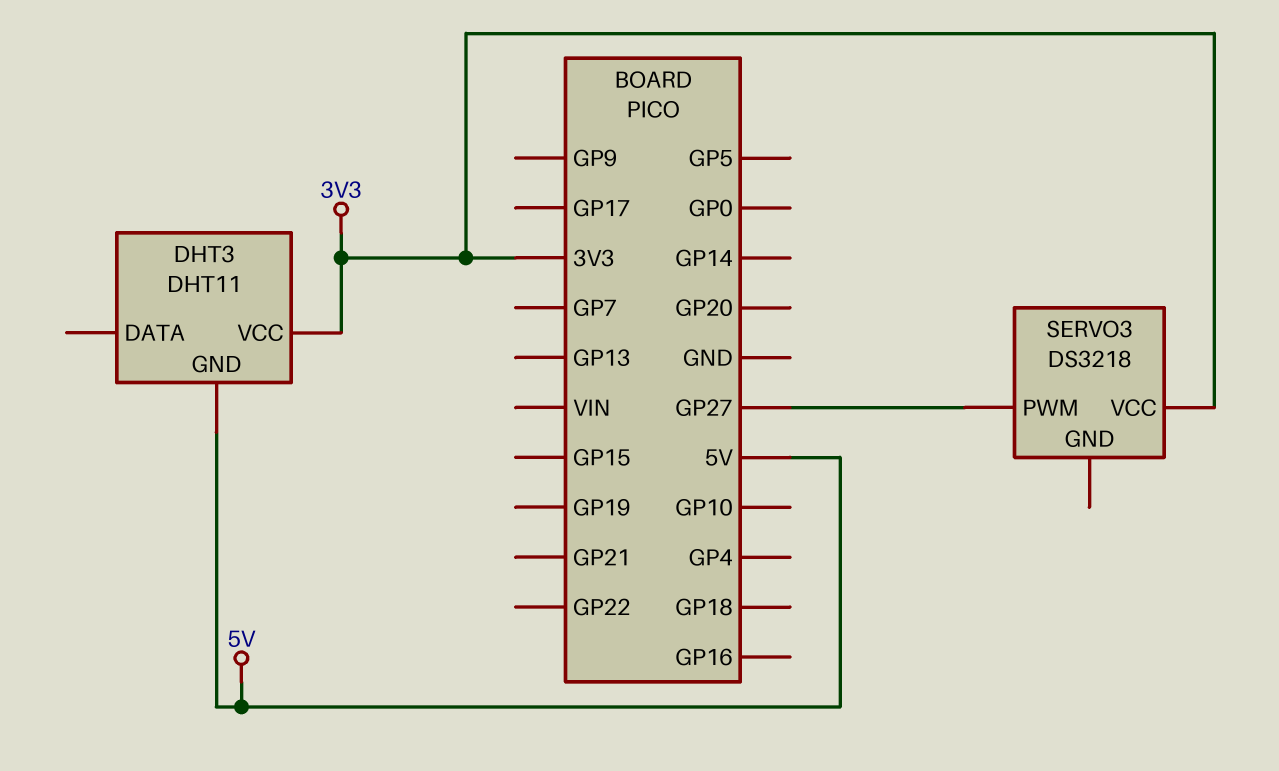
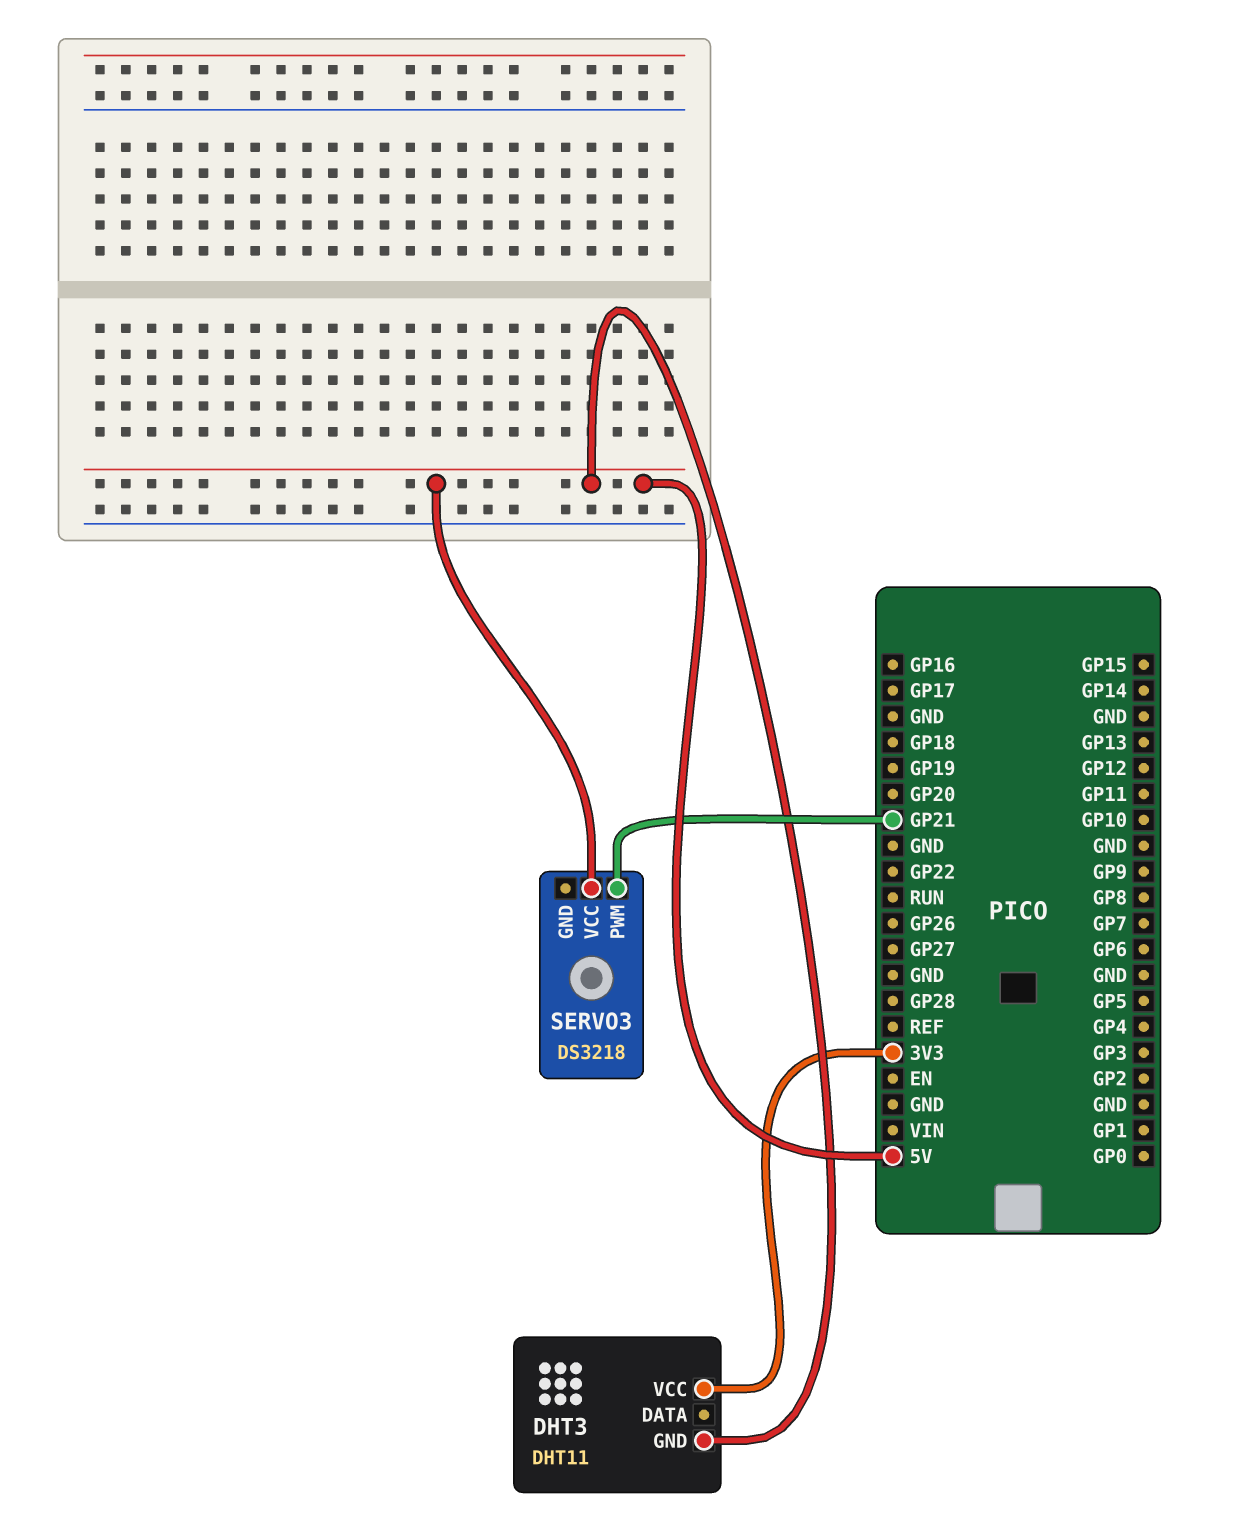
SERVO3 pin PWM: GP27 -> GP21
SERVO3 pin VCC: 3V3 -> 5V

